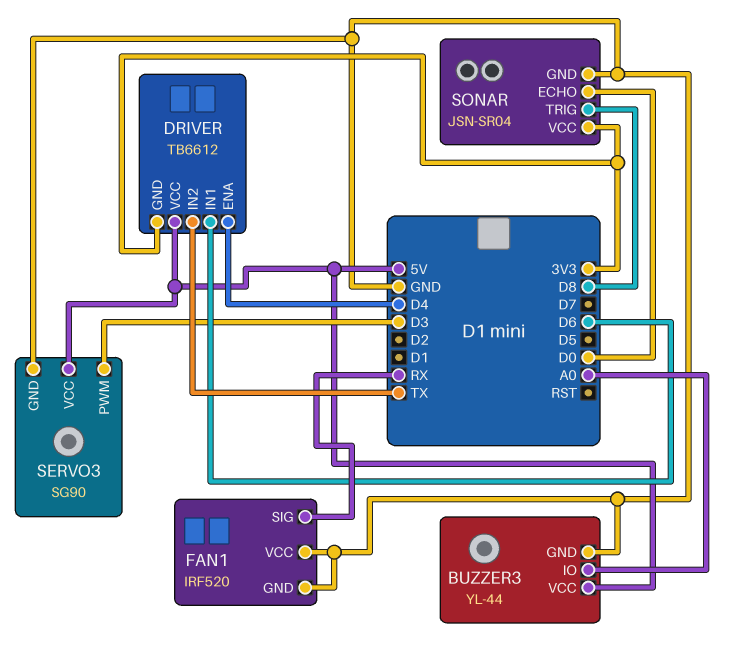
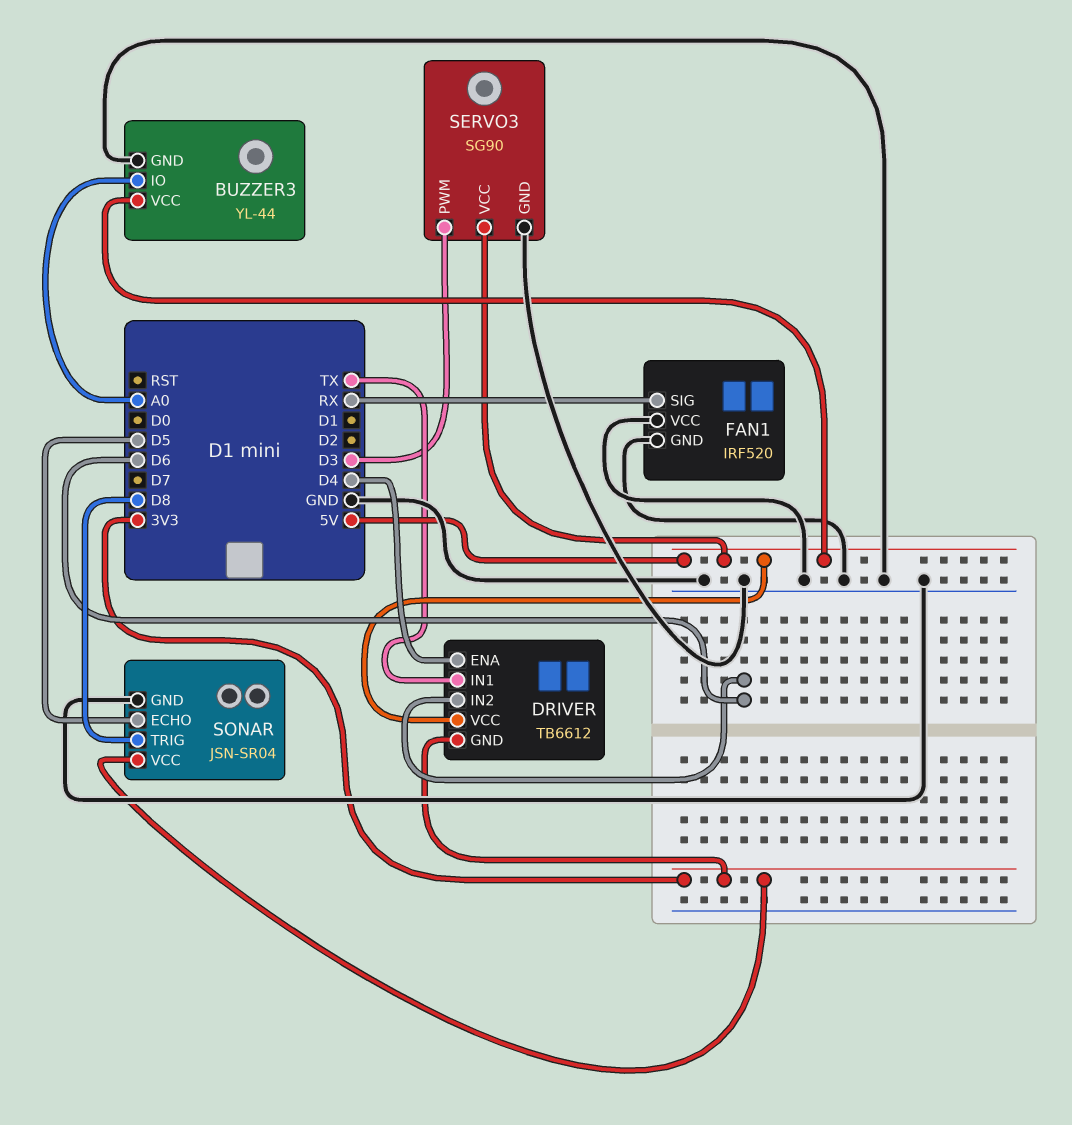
DRIVER pin IN1: D6 -> TX
DRIVER pin IN2: TX -> D6
SONAR pin ECHO: D0 -> D5

